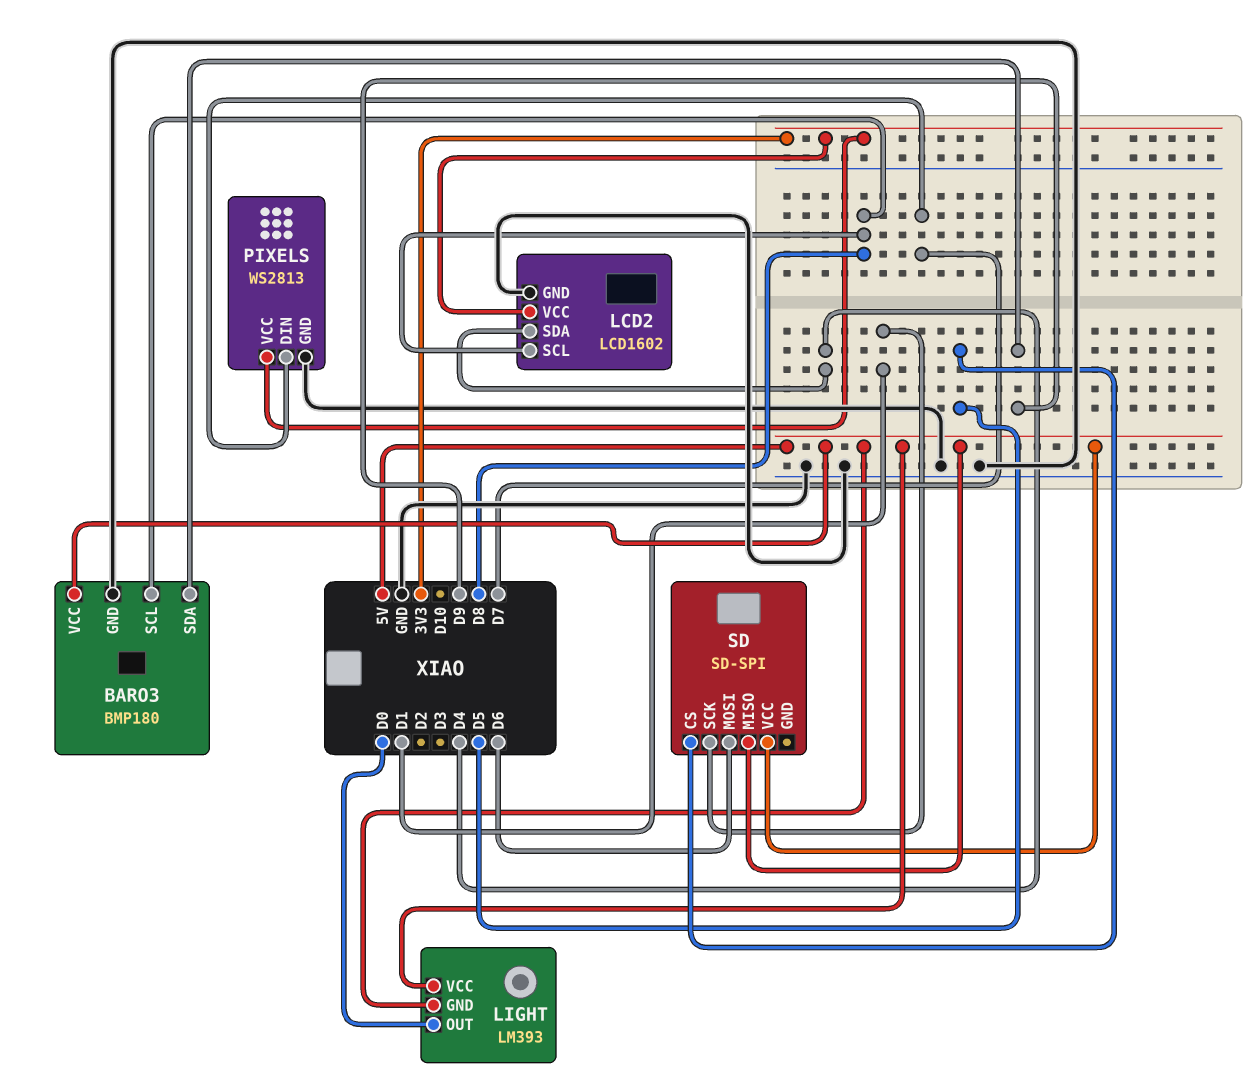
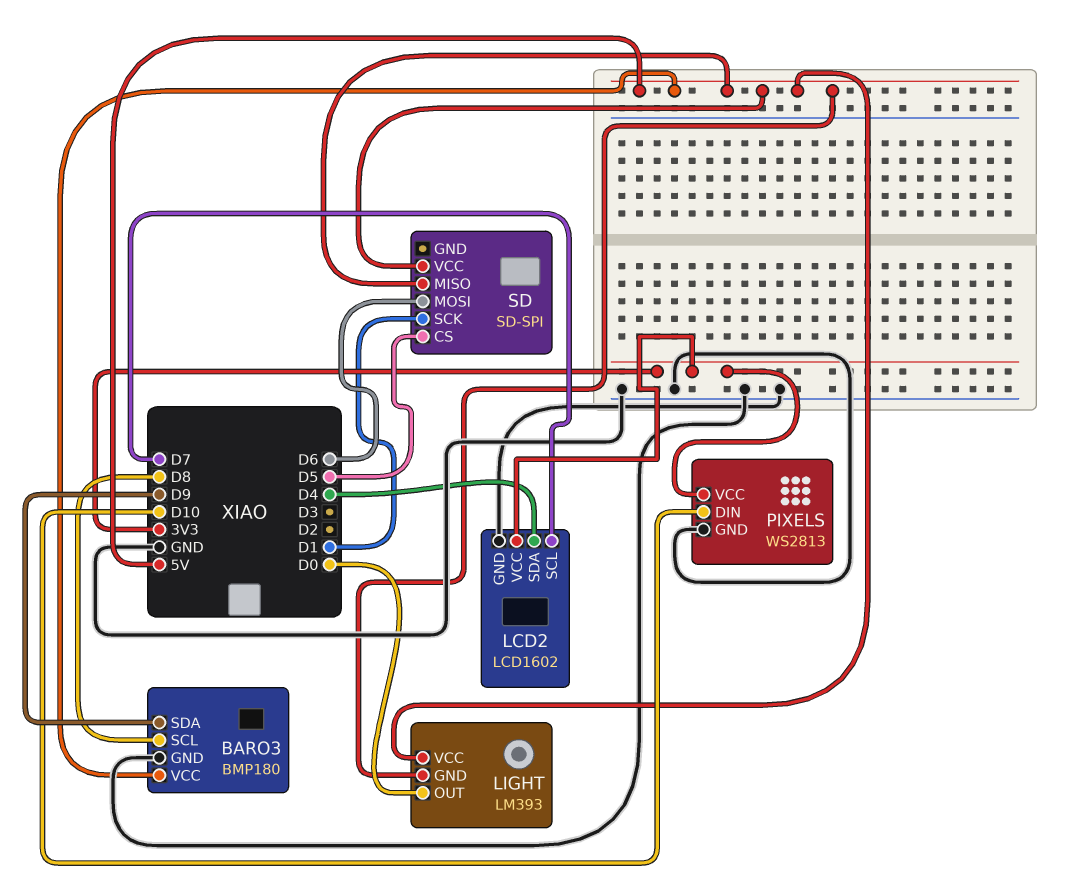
LCD2 pin SCL: D8 -> D7
PIXELS pin DIN: D7 -> D10

